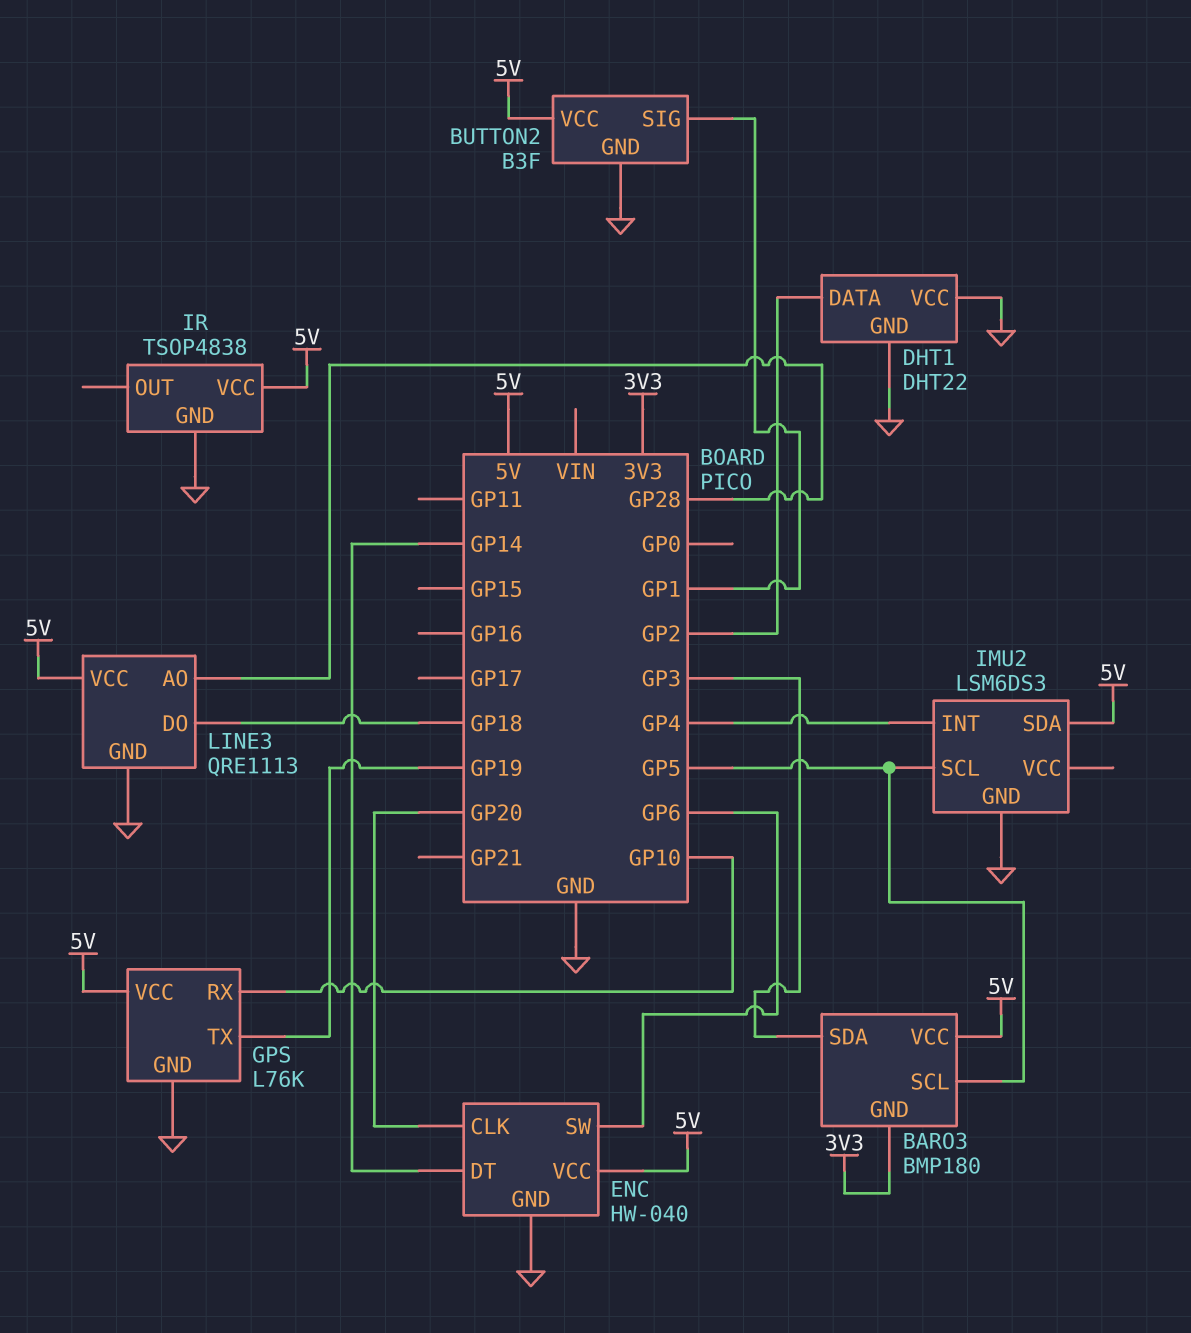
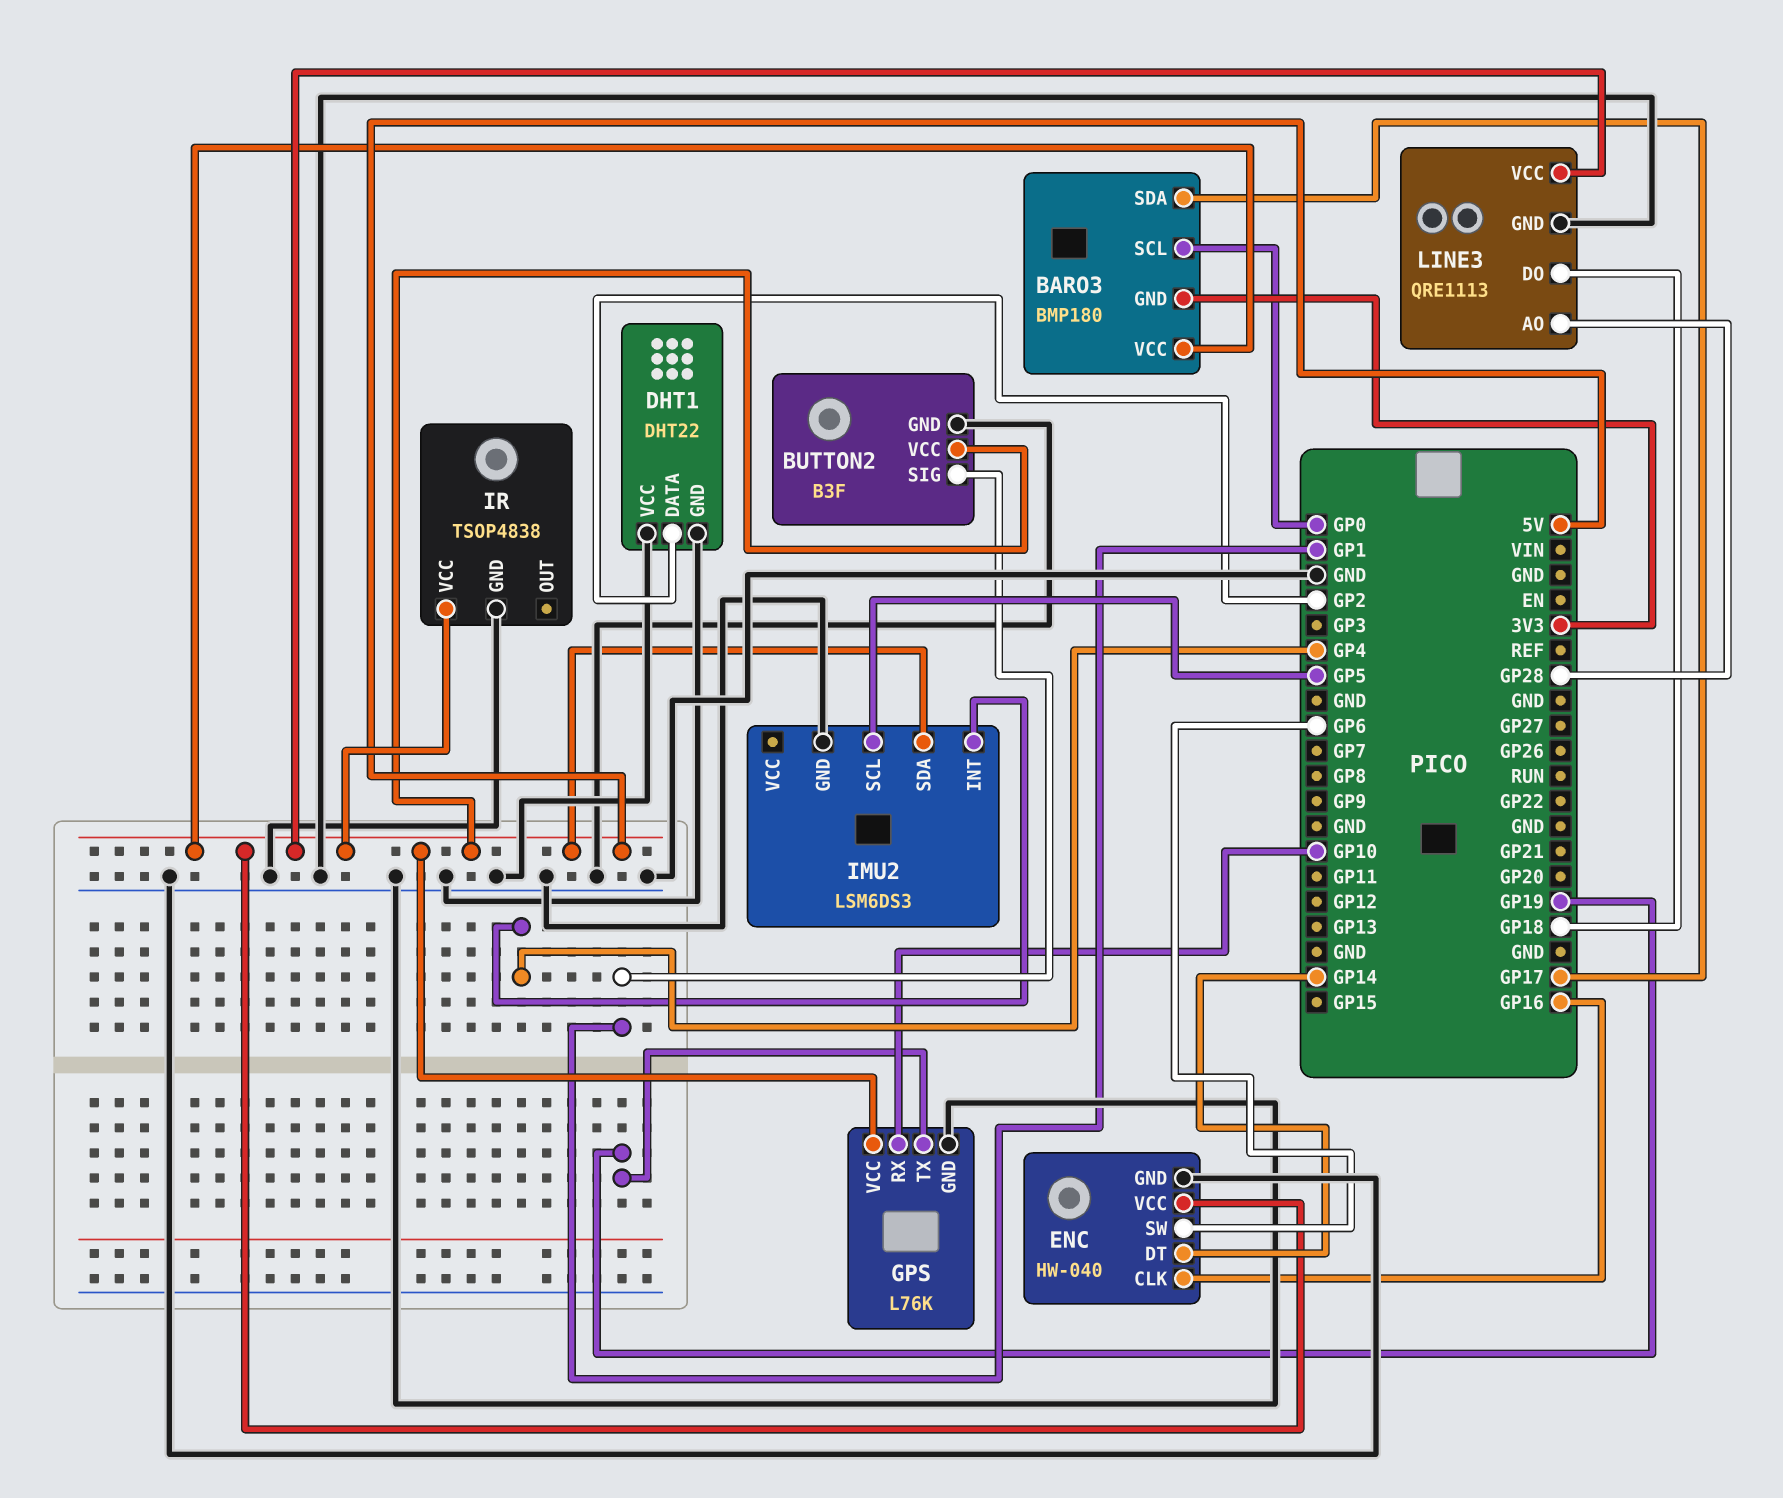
BARO3 pin SCL: GP5 -> GP0
BARO3 pin SDA: GP3 -> GP17
ENC pin CLK: GP20 -> GP16

